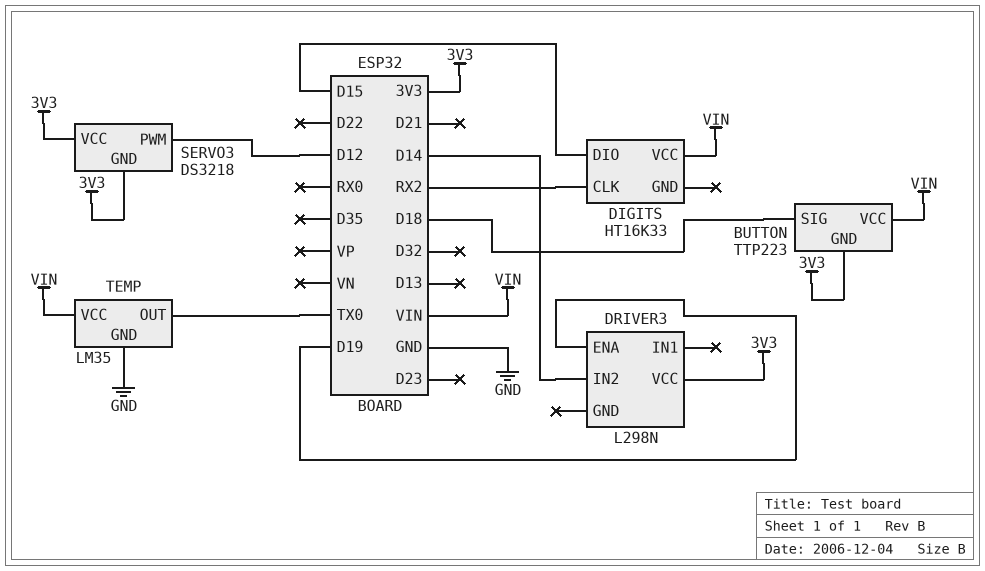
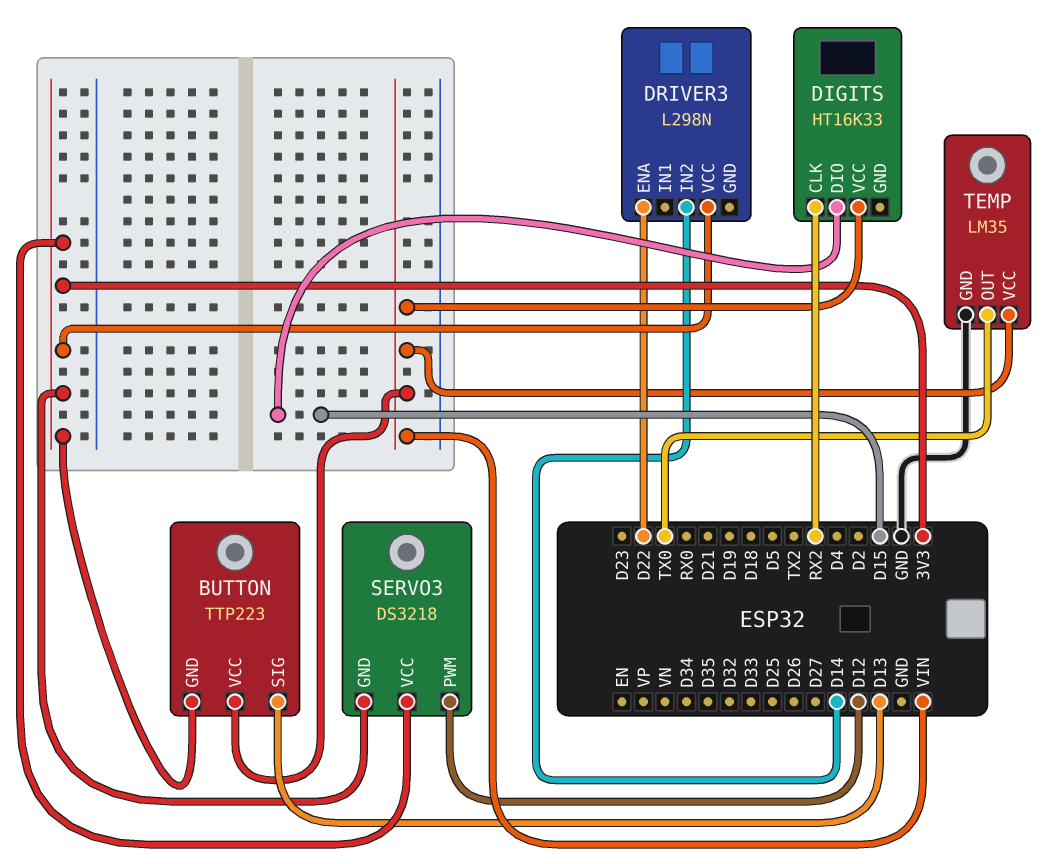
BUTTON pin SIG: D18 -> D13
DRIVER3 pin ENA: D19 -> D22

